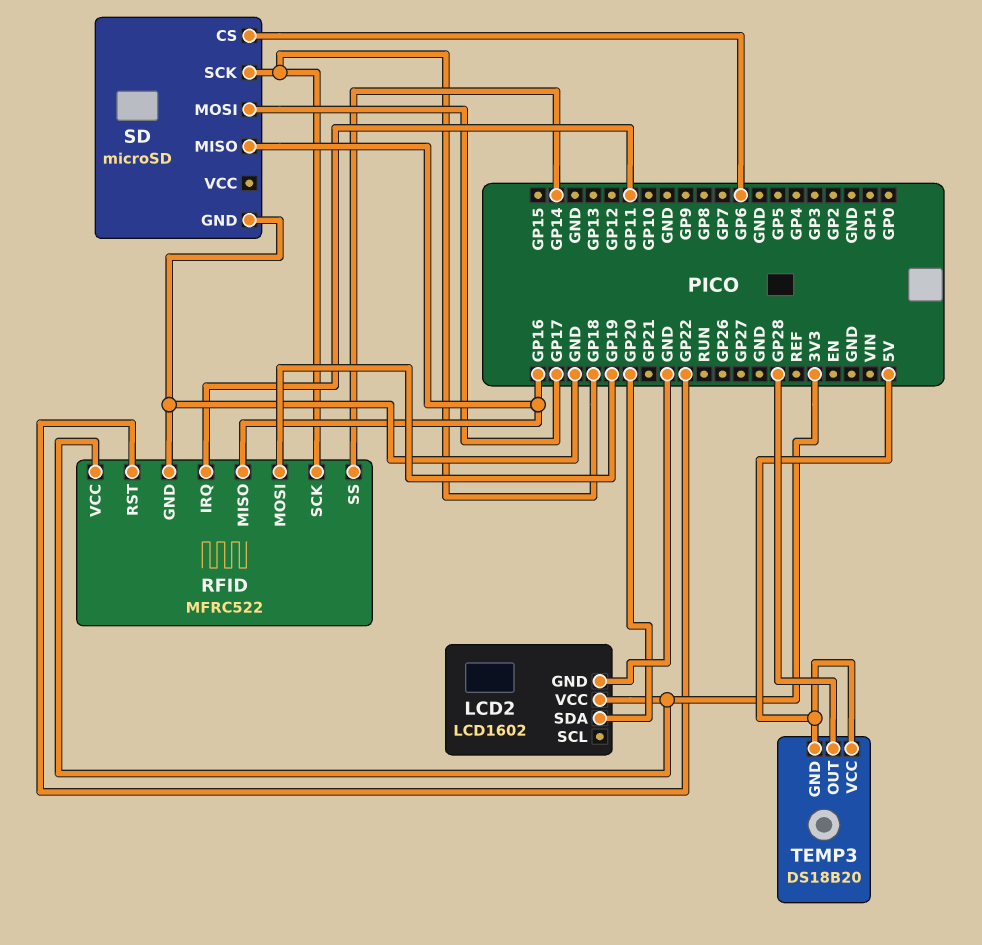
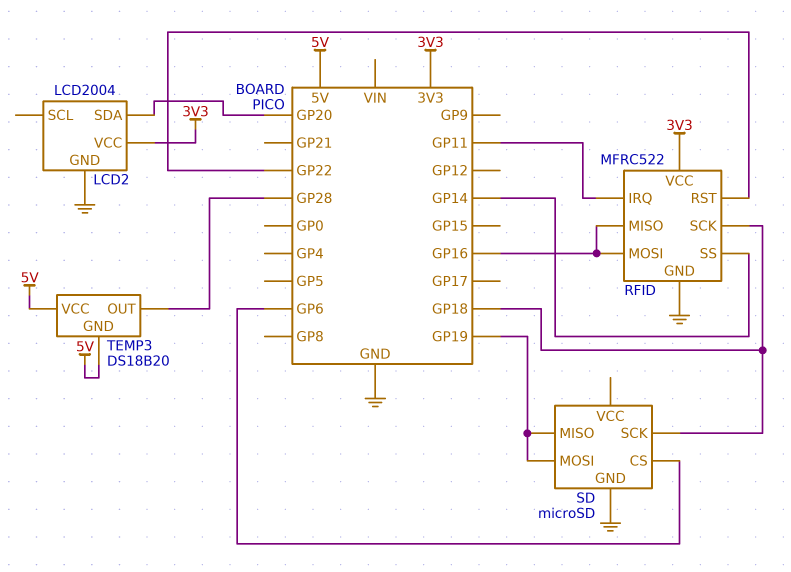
LCD2: LCD1602 -> LCD2004
RFID pin MOSI: GP19 -> GP16
SD pin MISO: GP16 -> GP19
SD pin MOSI: GP17 -> GP19

